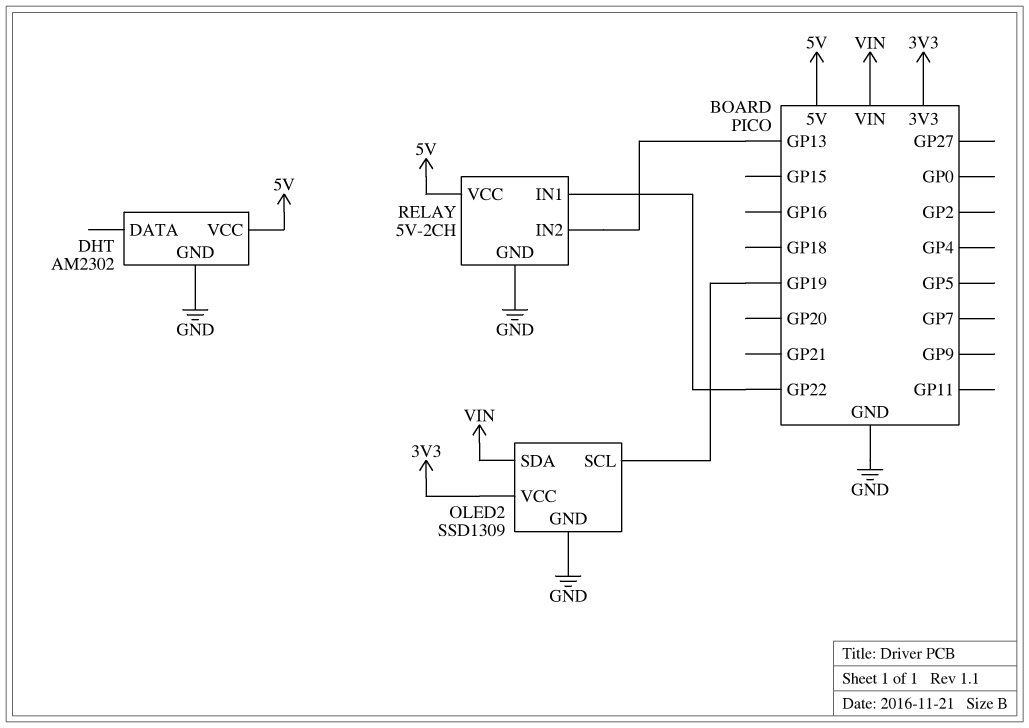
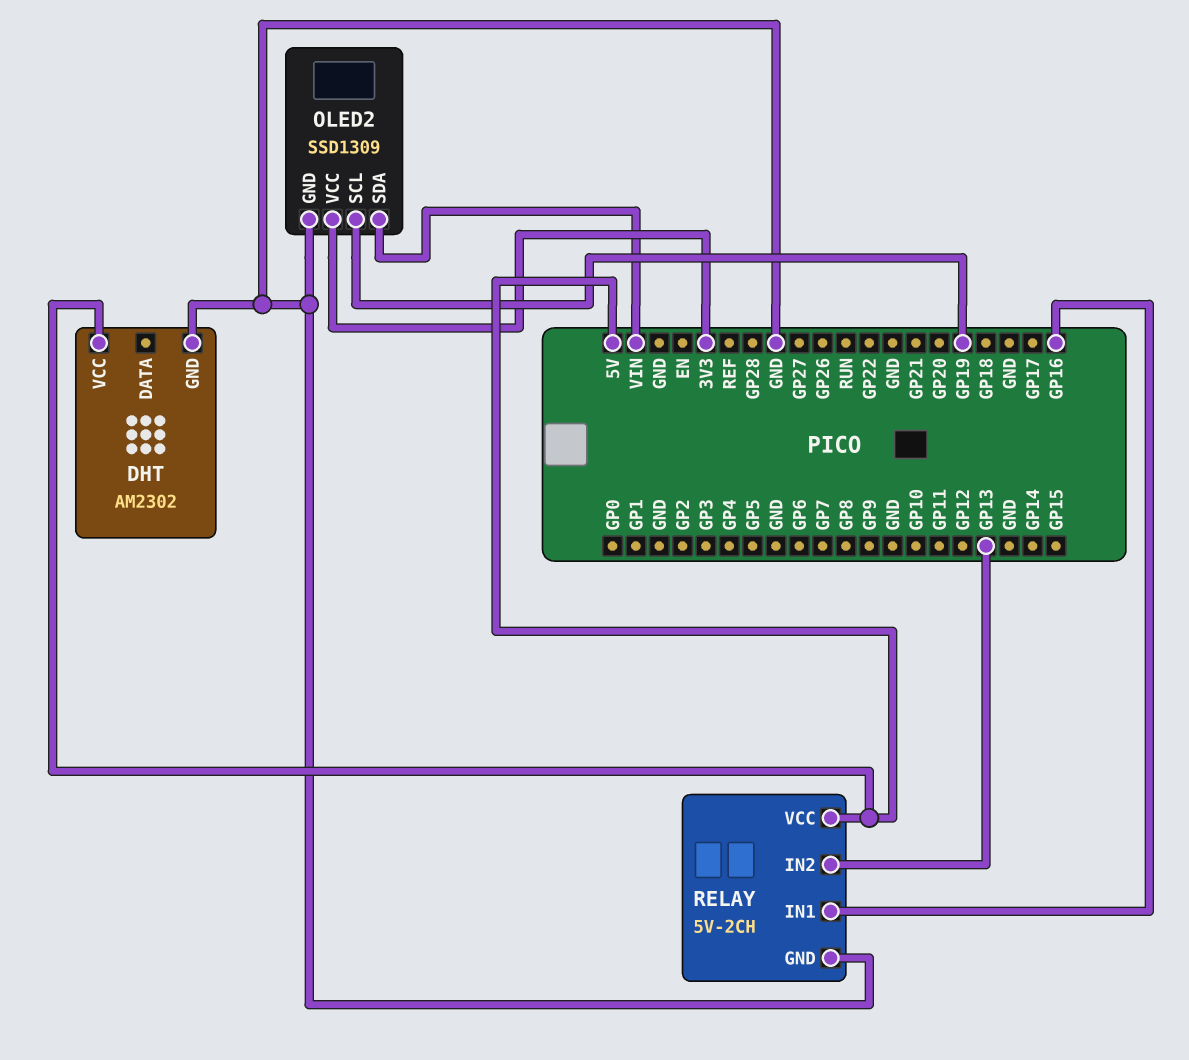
RELAY pin IN1: GP22 -> GP16

